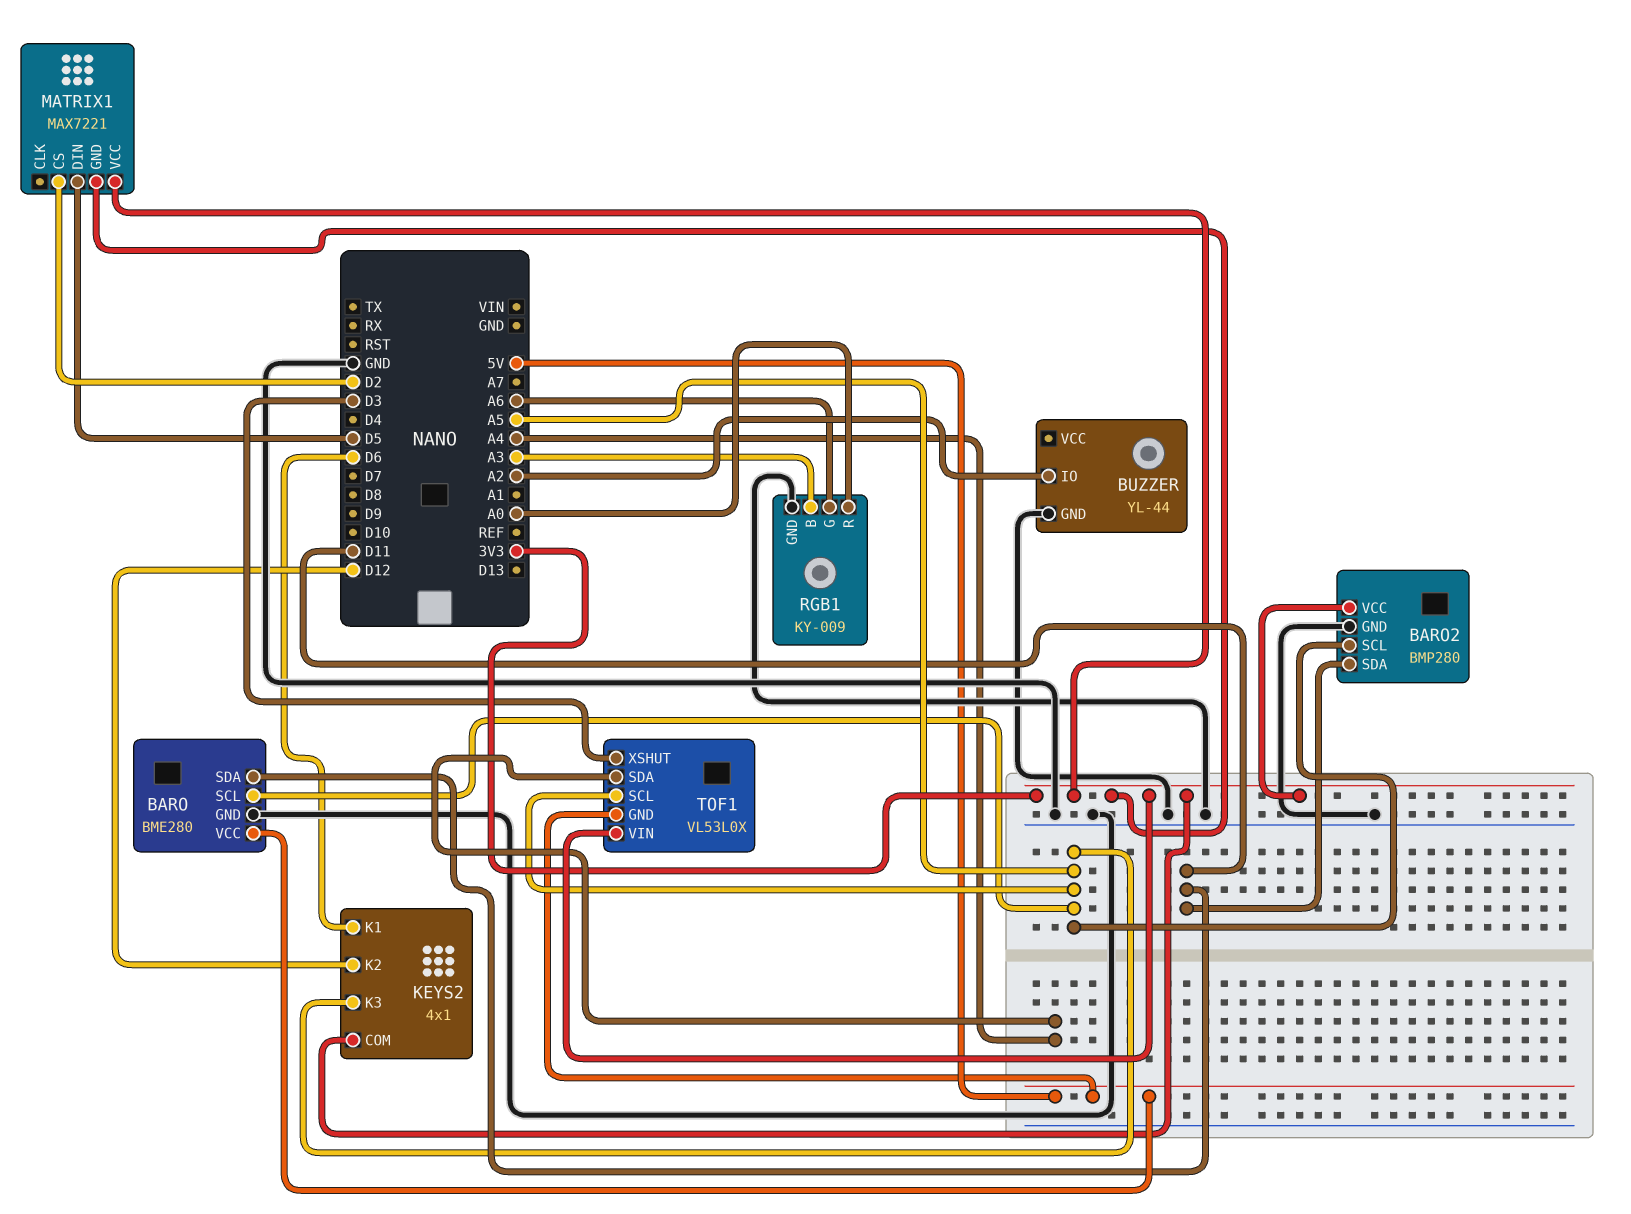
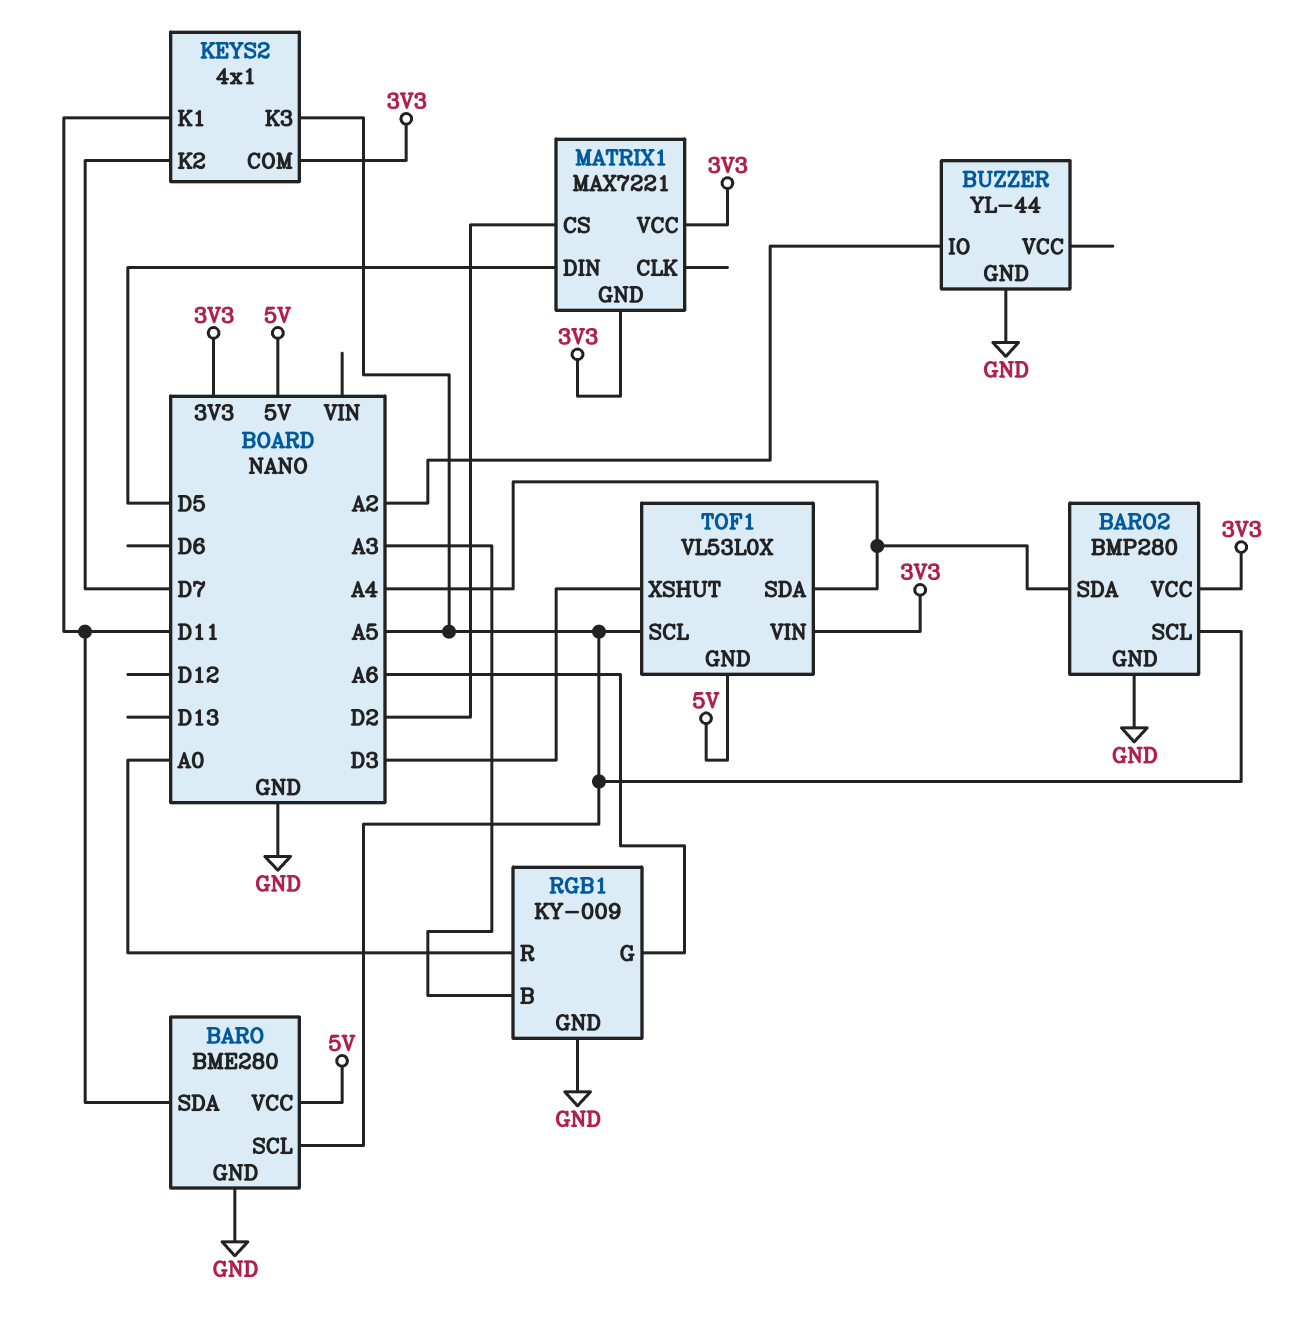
BARO2 pin SDA: D11 -> A4
KEYS2 pin K1: D6 -> D11
KEYS2 pin K2: D12 -> D7

